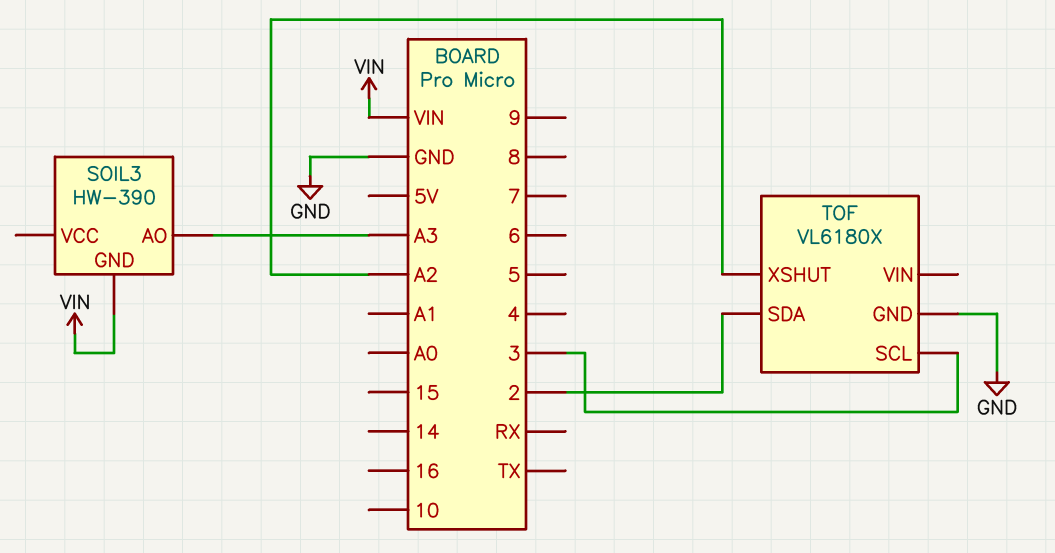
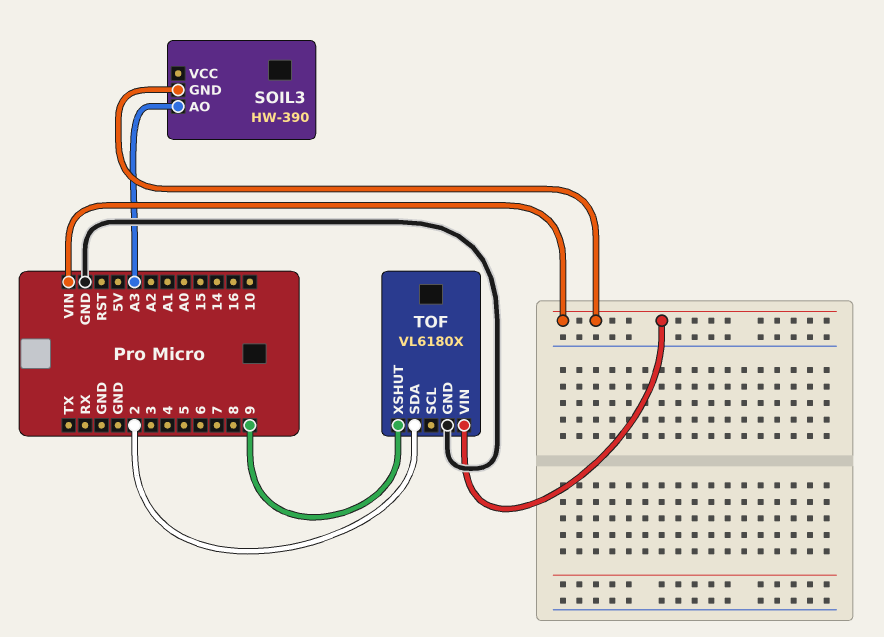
TOF pin SCL: 3 -> none
TOF pin VIN: none -> VIN
TOF pin XSHUT: A2 -> 9

